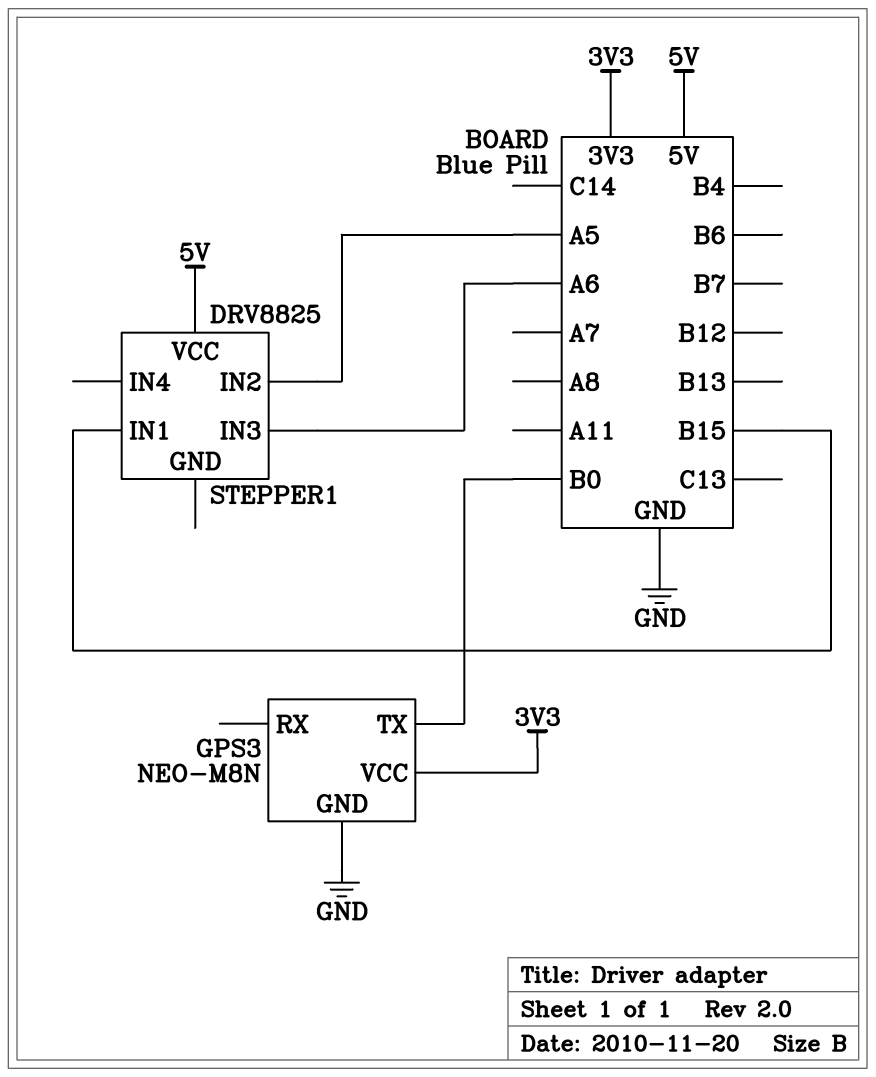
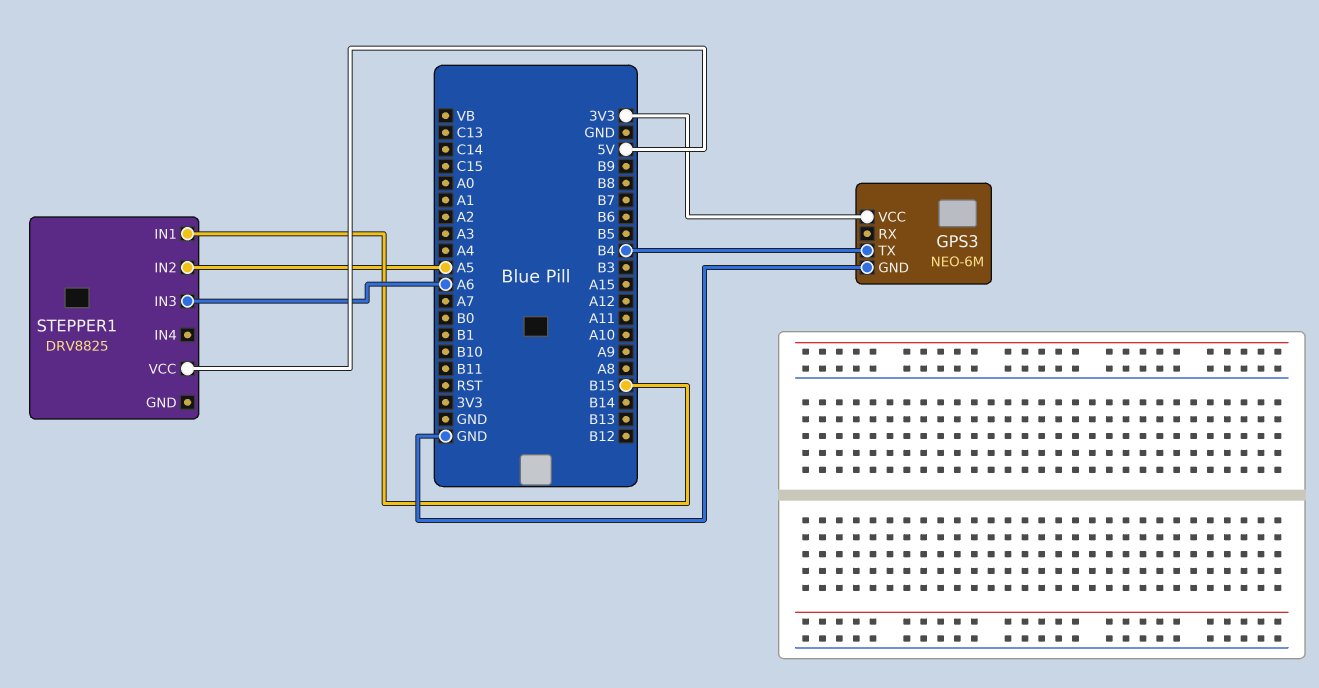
GPS3: NEO-M8N -> NEO-6M
GPS3 pin TX: B0 -> B4

